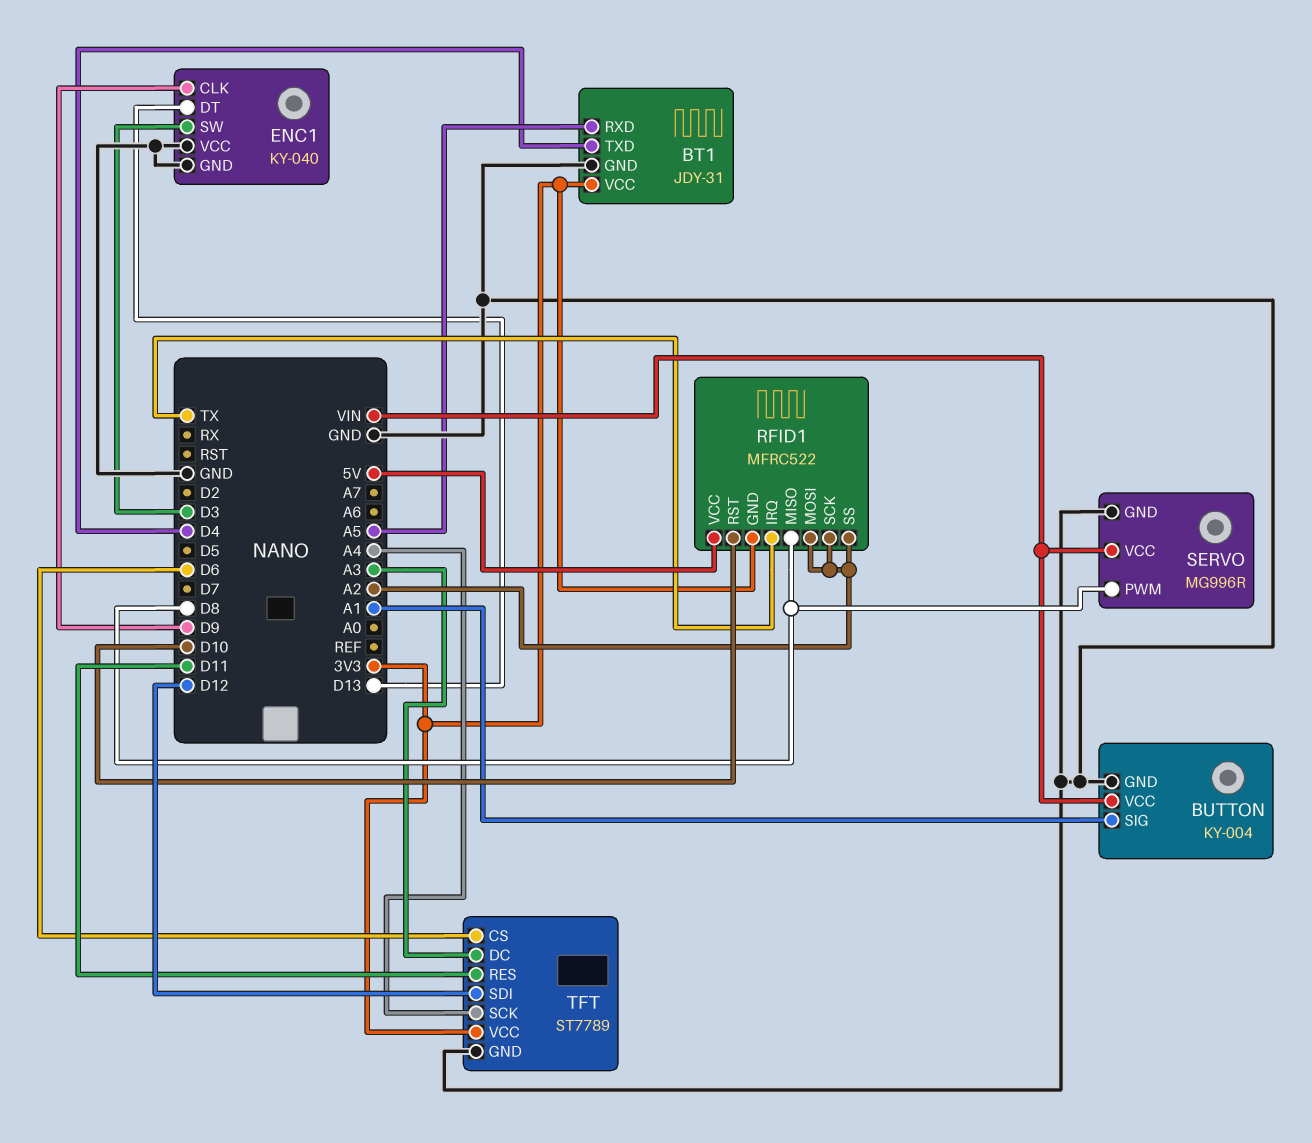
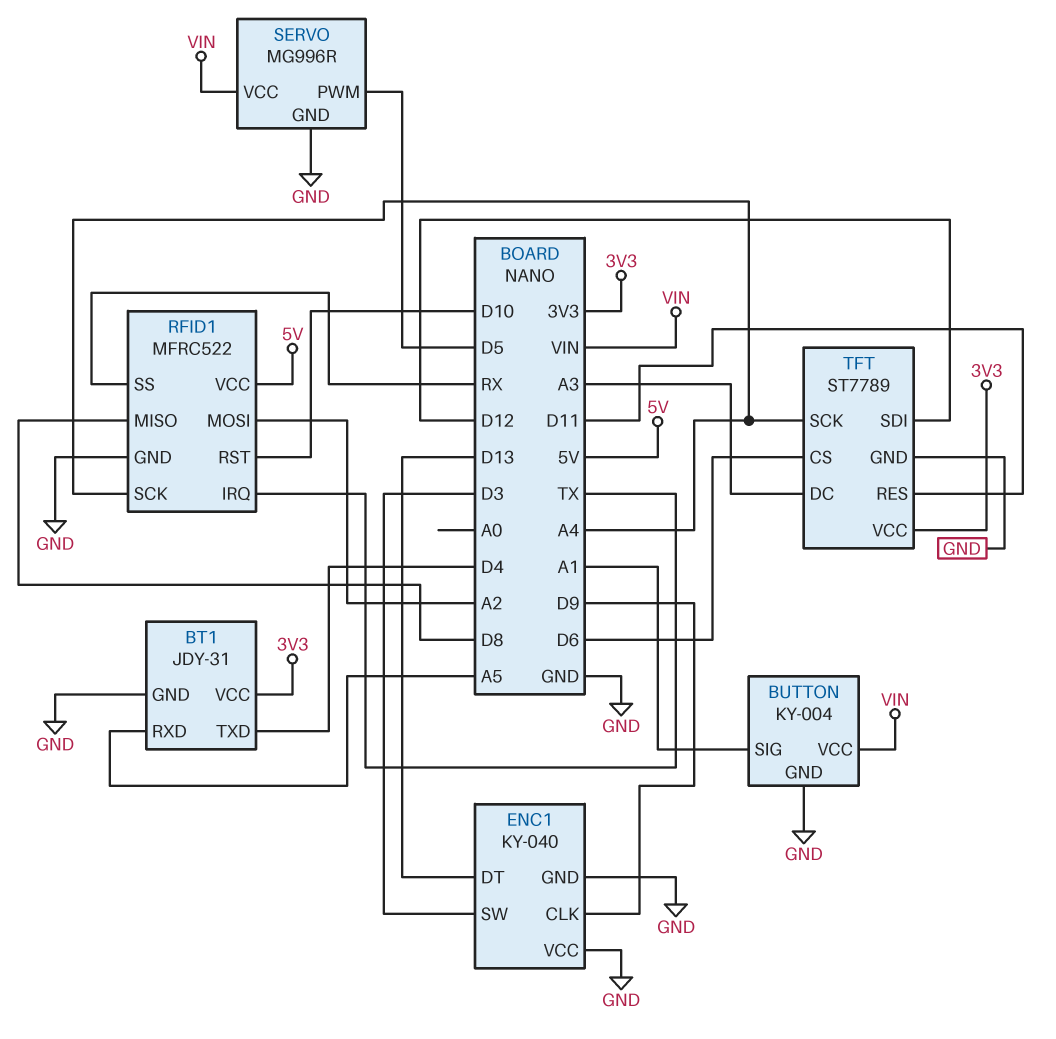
RFID1 pin GND: 3V3 -> GND
RFID1 pin SCK: A2 -> A4
RFID1 pin SS: A2 -> RX
SERVO pin PWM: D8 -> D5

